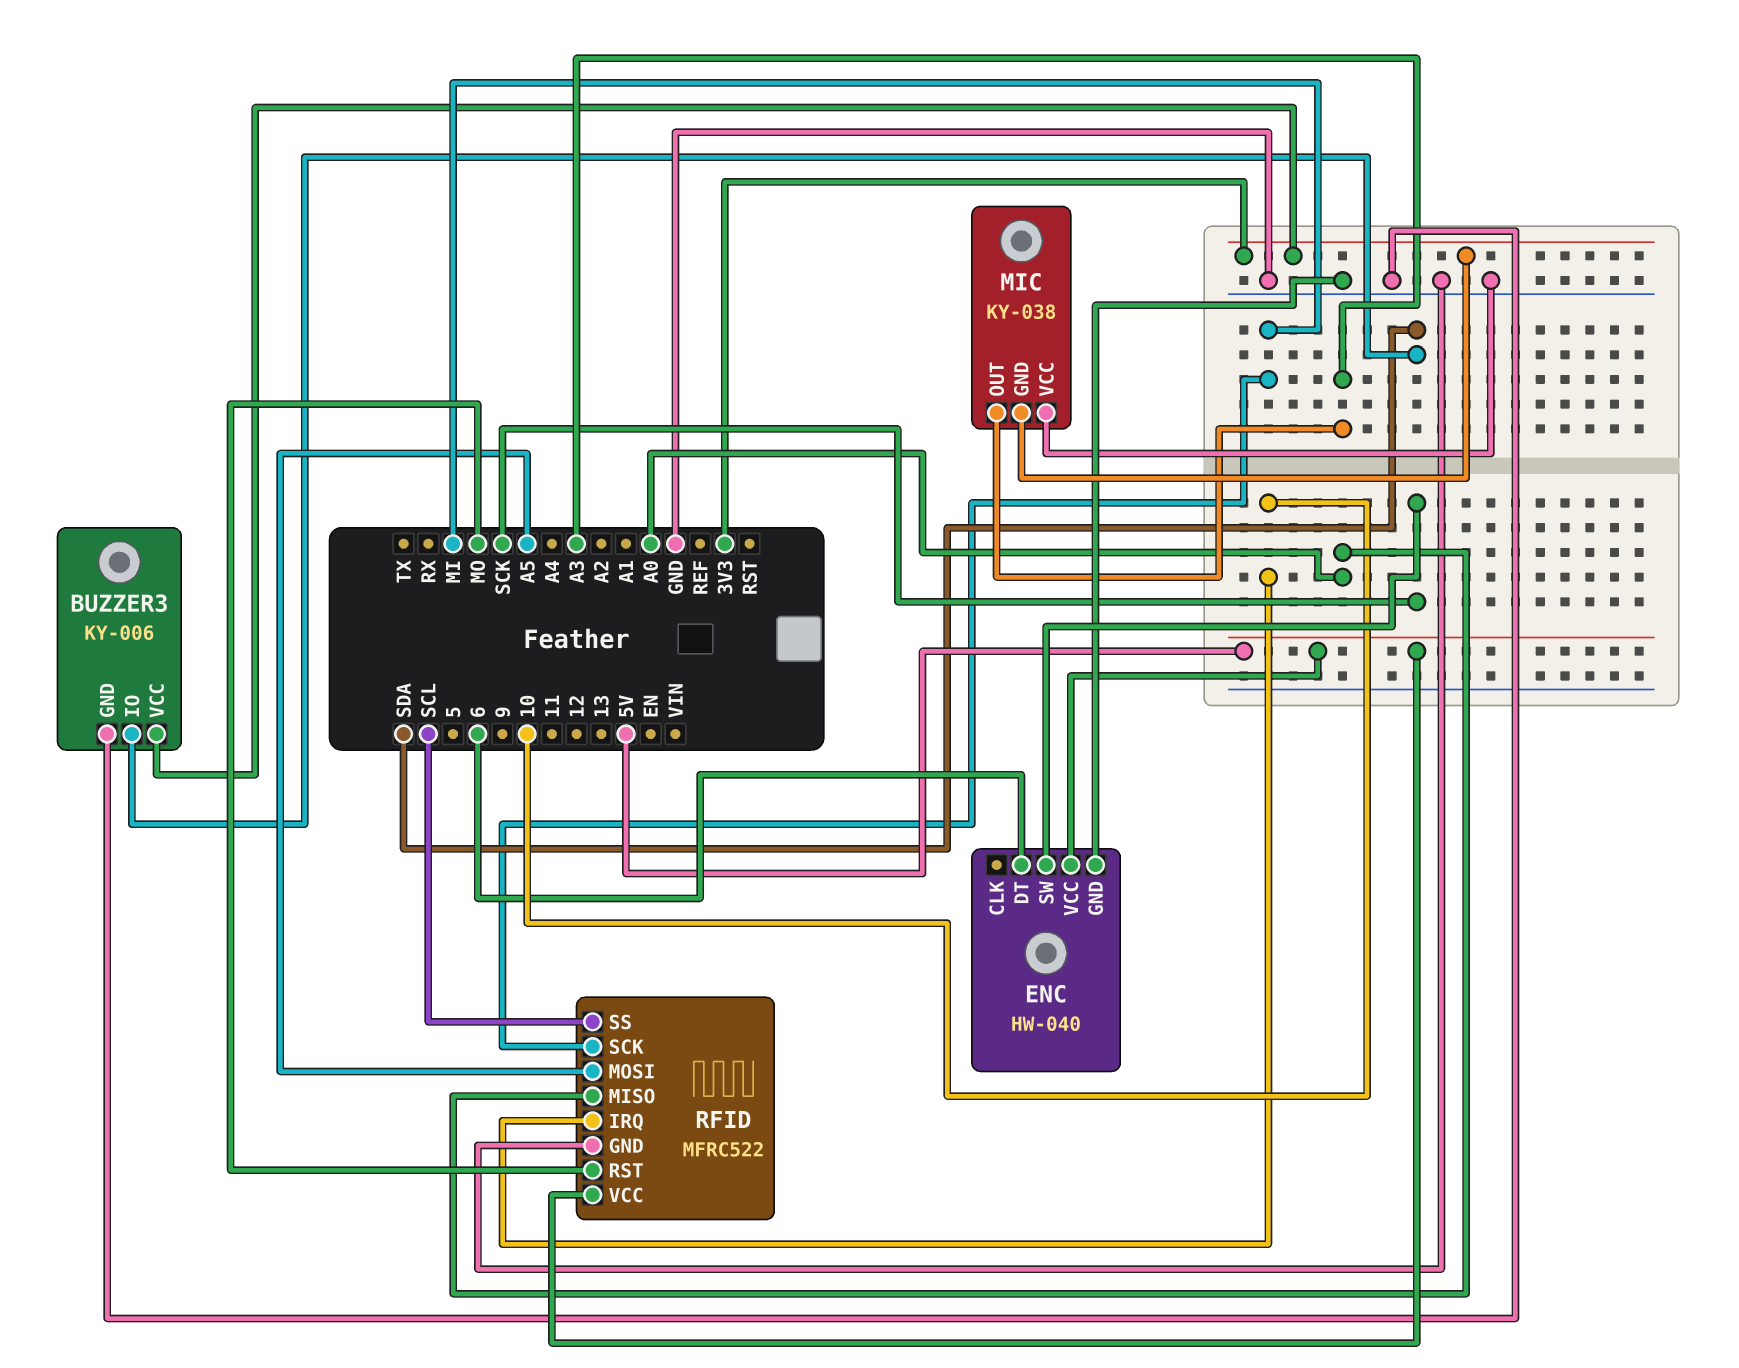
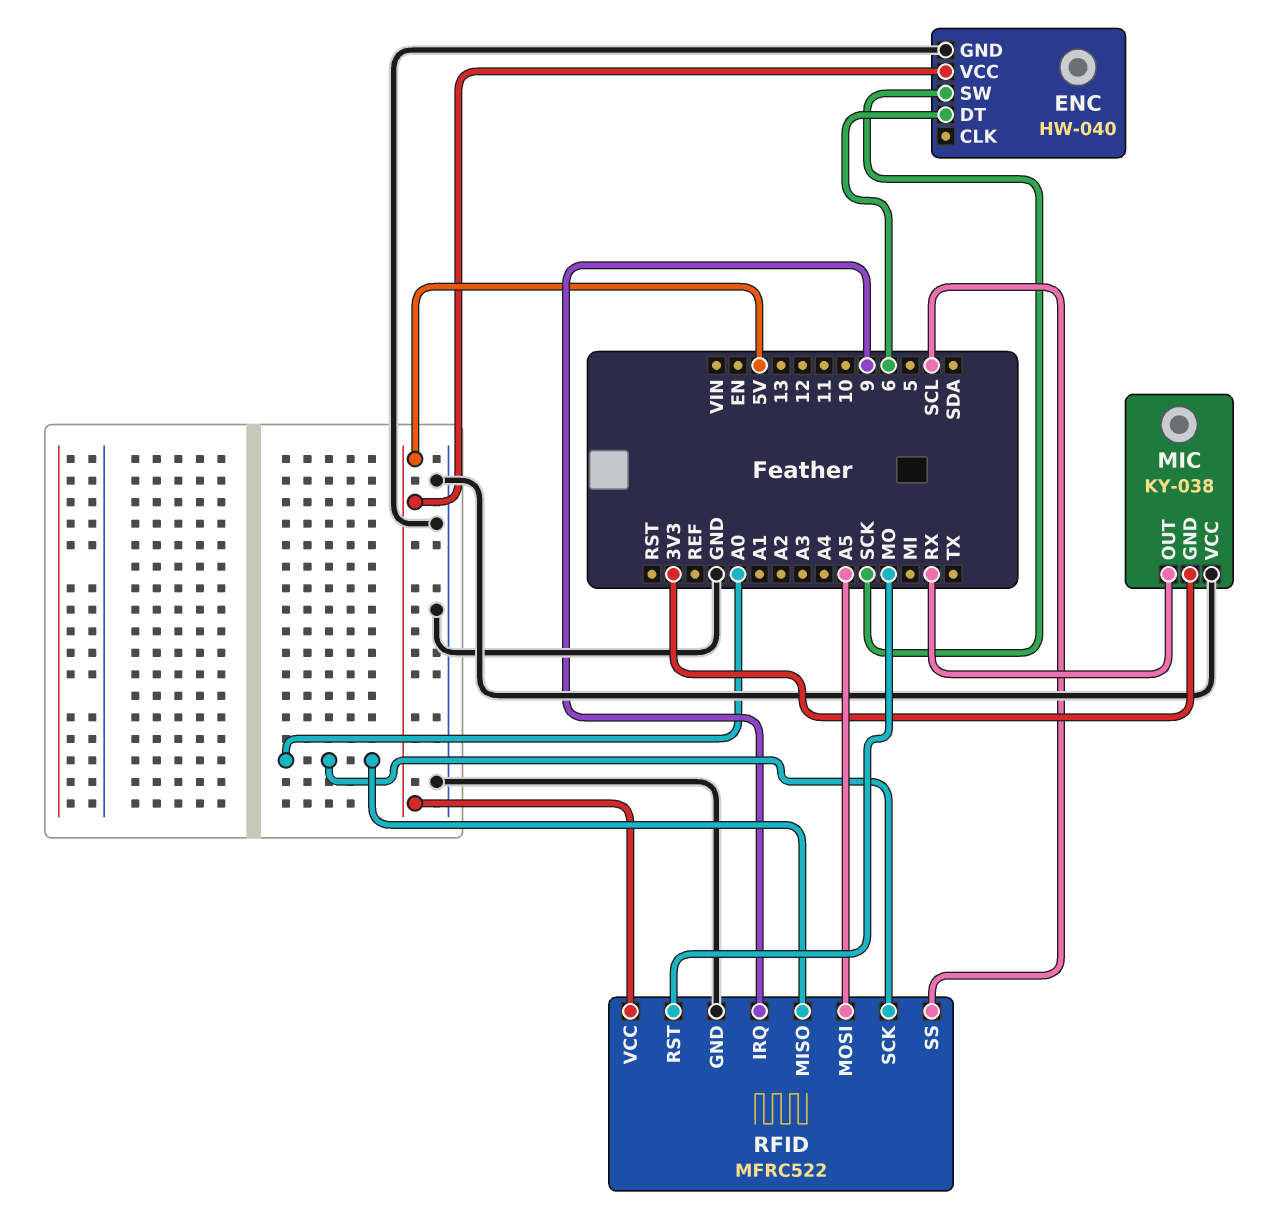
BUZZER3: KY-006 -> none
BUZZER3 pin GND: GND -> none
BUZZER3 pin IO: SDA -> none
BUZZER3 pin VCC: 3V3 -> none
MIC pin OUT: A3 -> RX
RFID pin IRQ: 10 -> 9
RFID pin SCK: MI -> A0

